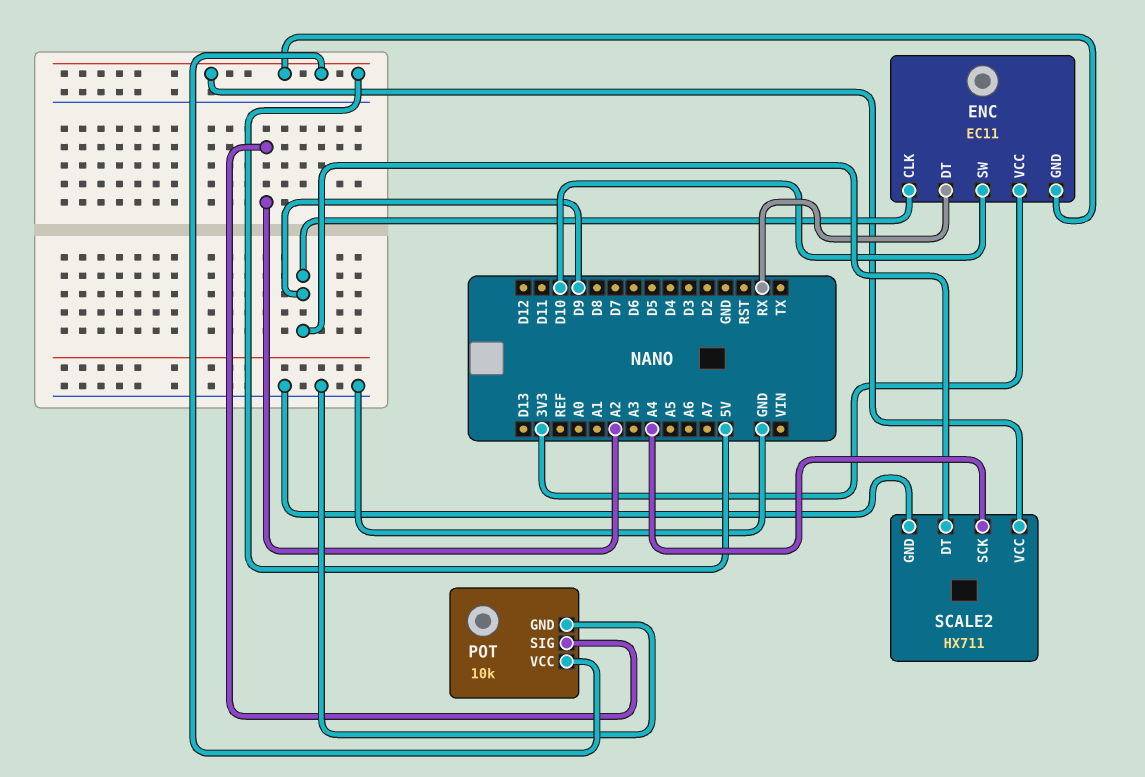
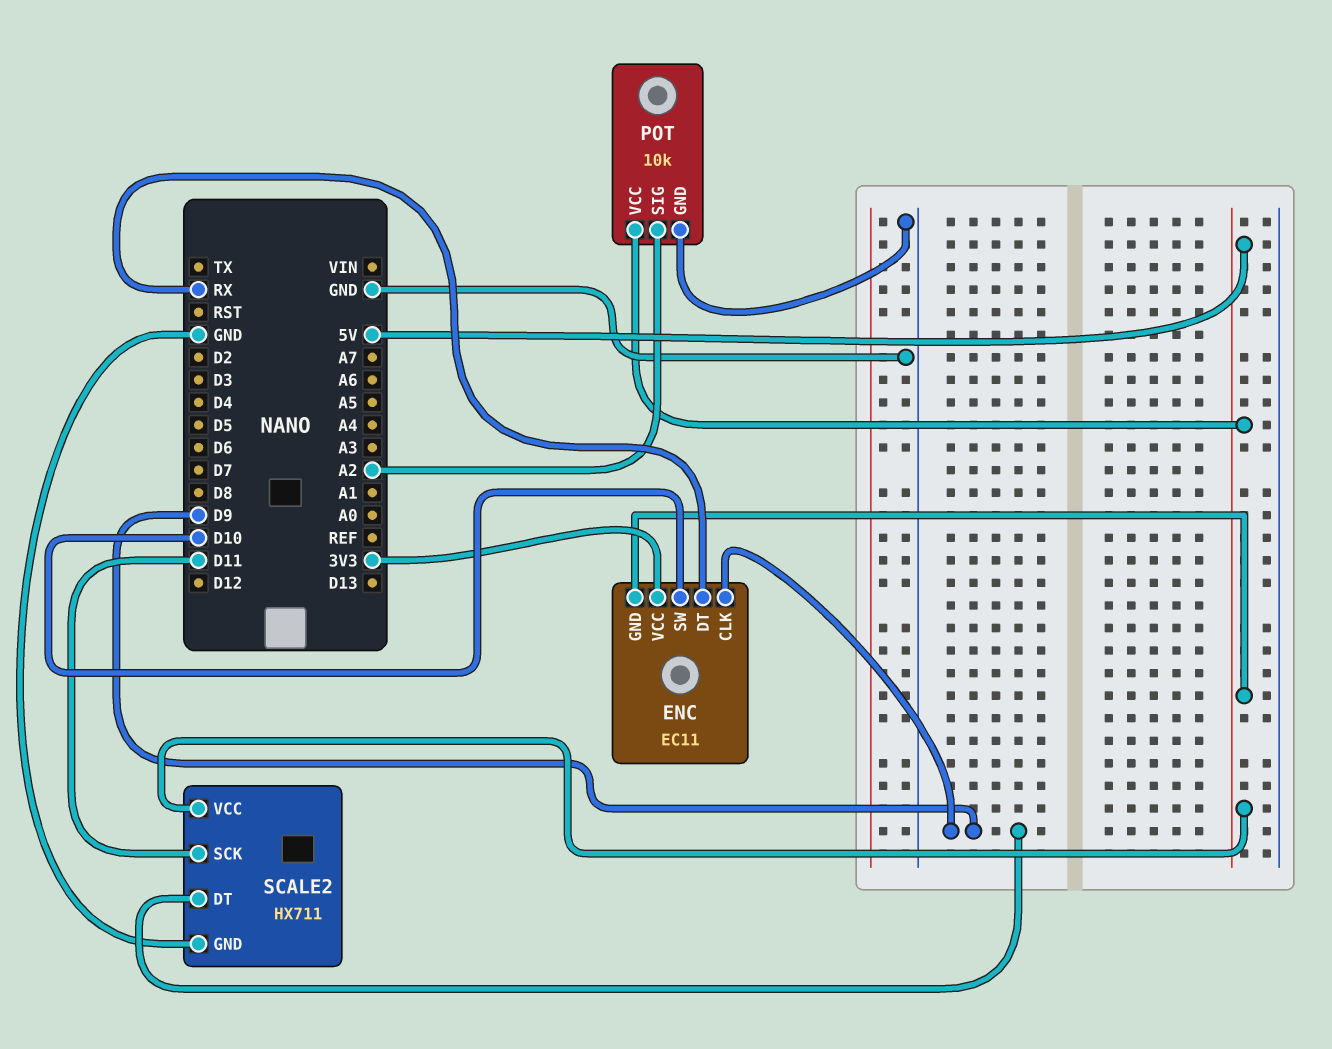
SCALE2 pin SCK: A4 -> D11

